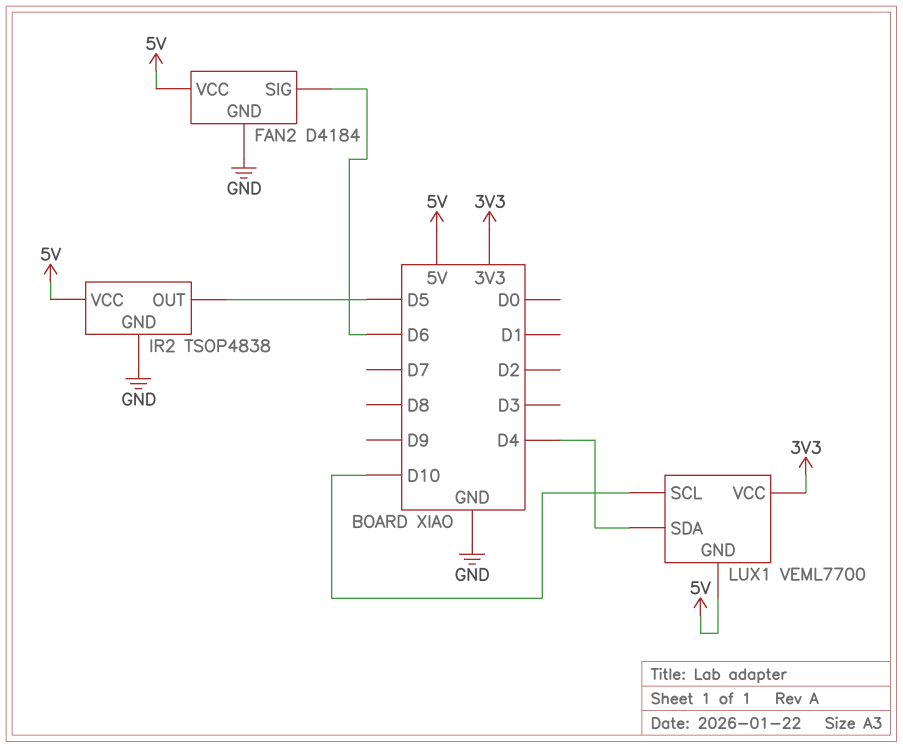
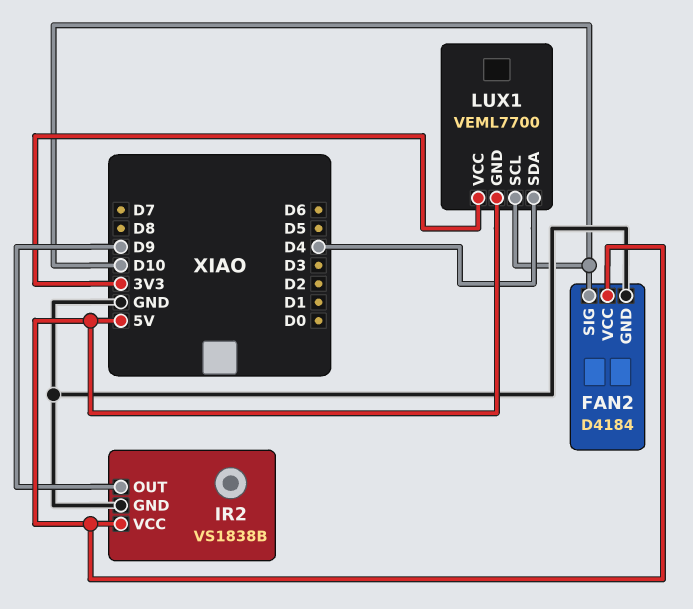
FAN2 pin SIG: D6 -> D10
IR2: TSOP4838 -> VS1838B
IR2 pin OUT: D5 -> D9

